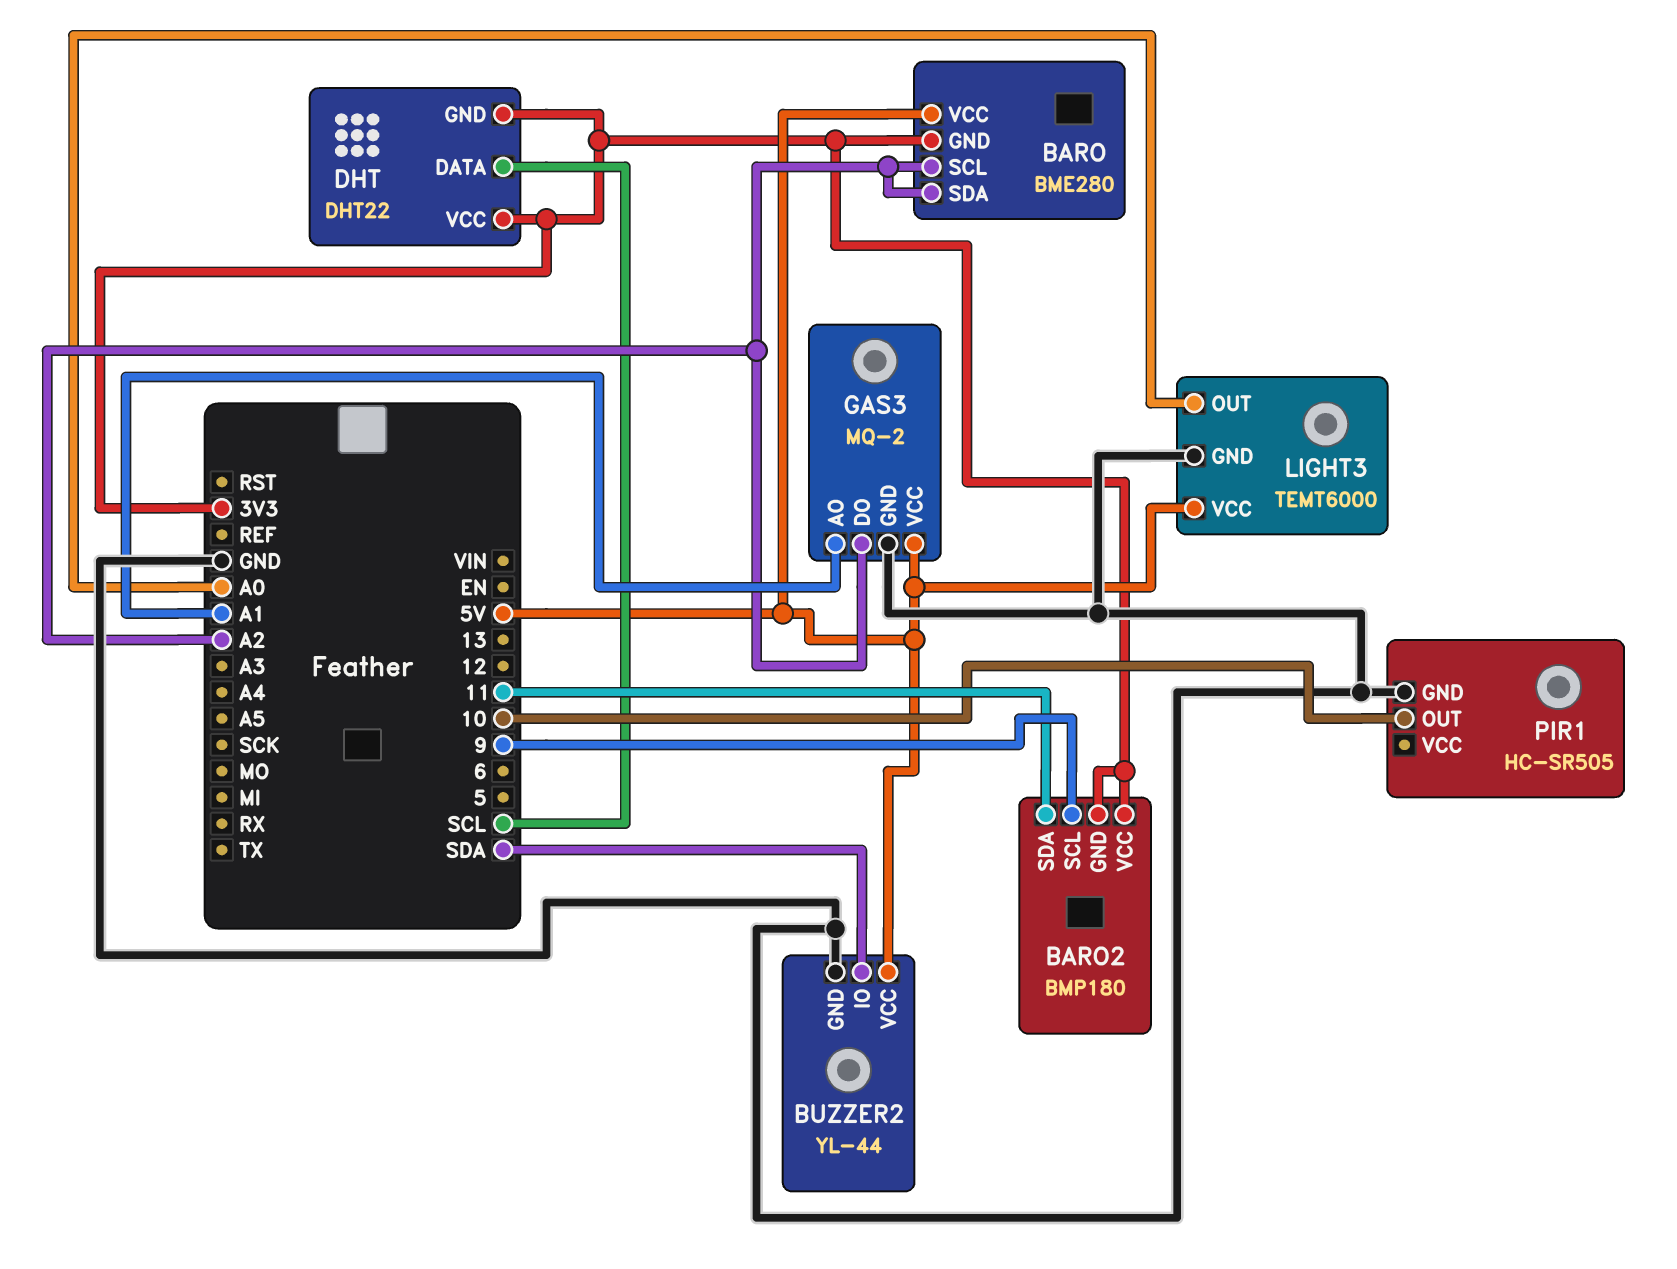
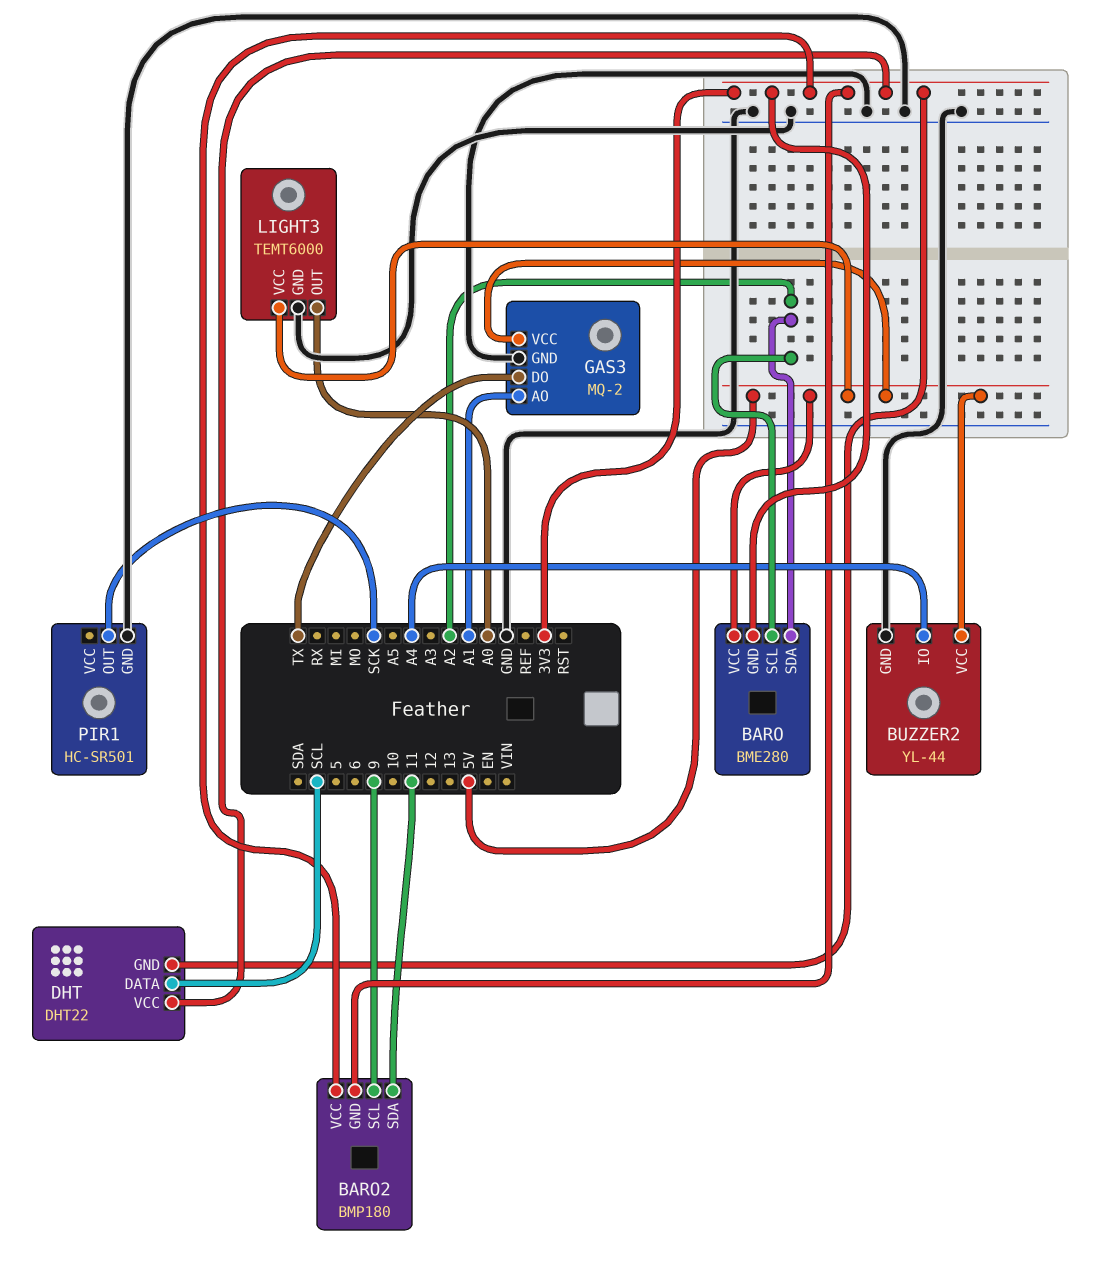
BUZZER2 pin IO: SDA -> A4
GAS3 pin DO: A2 -> TX
PIR1: HC-SR505 -> HC-SR501
PIR1 pin OUT: 10 -> SCK

